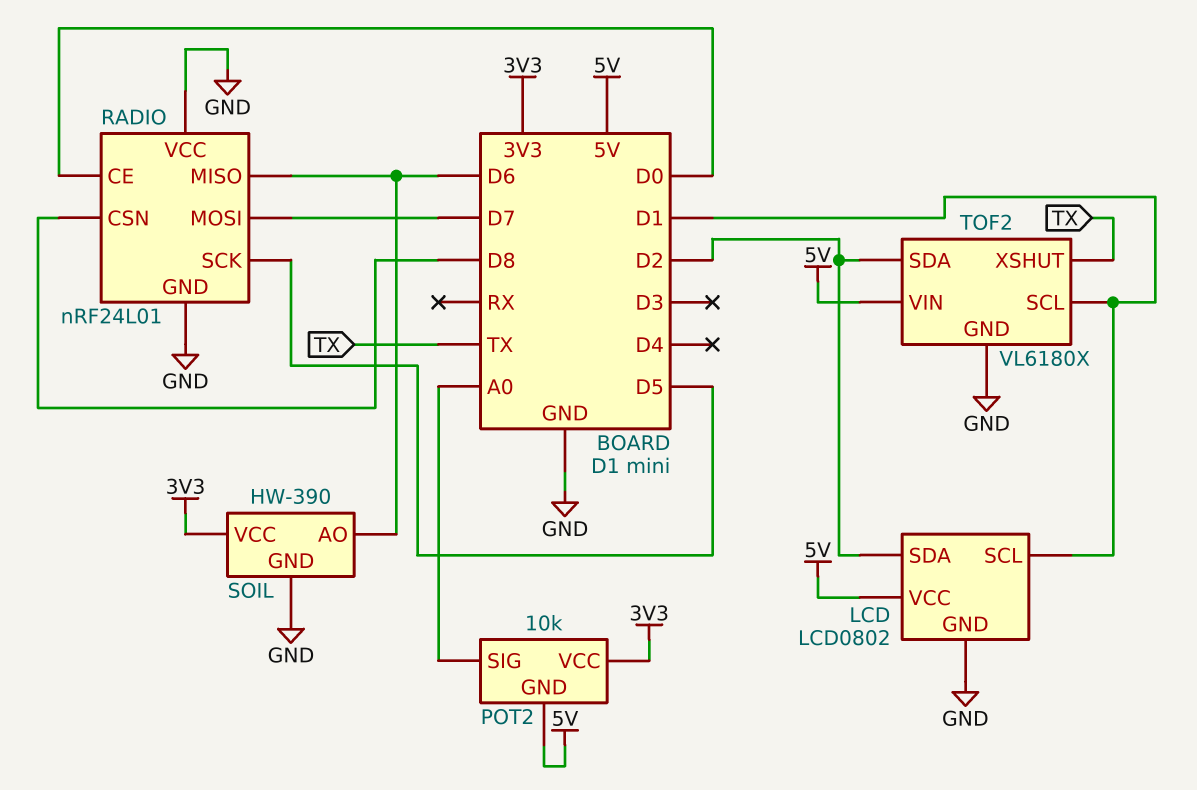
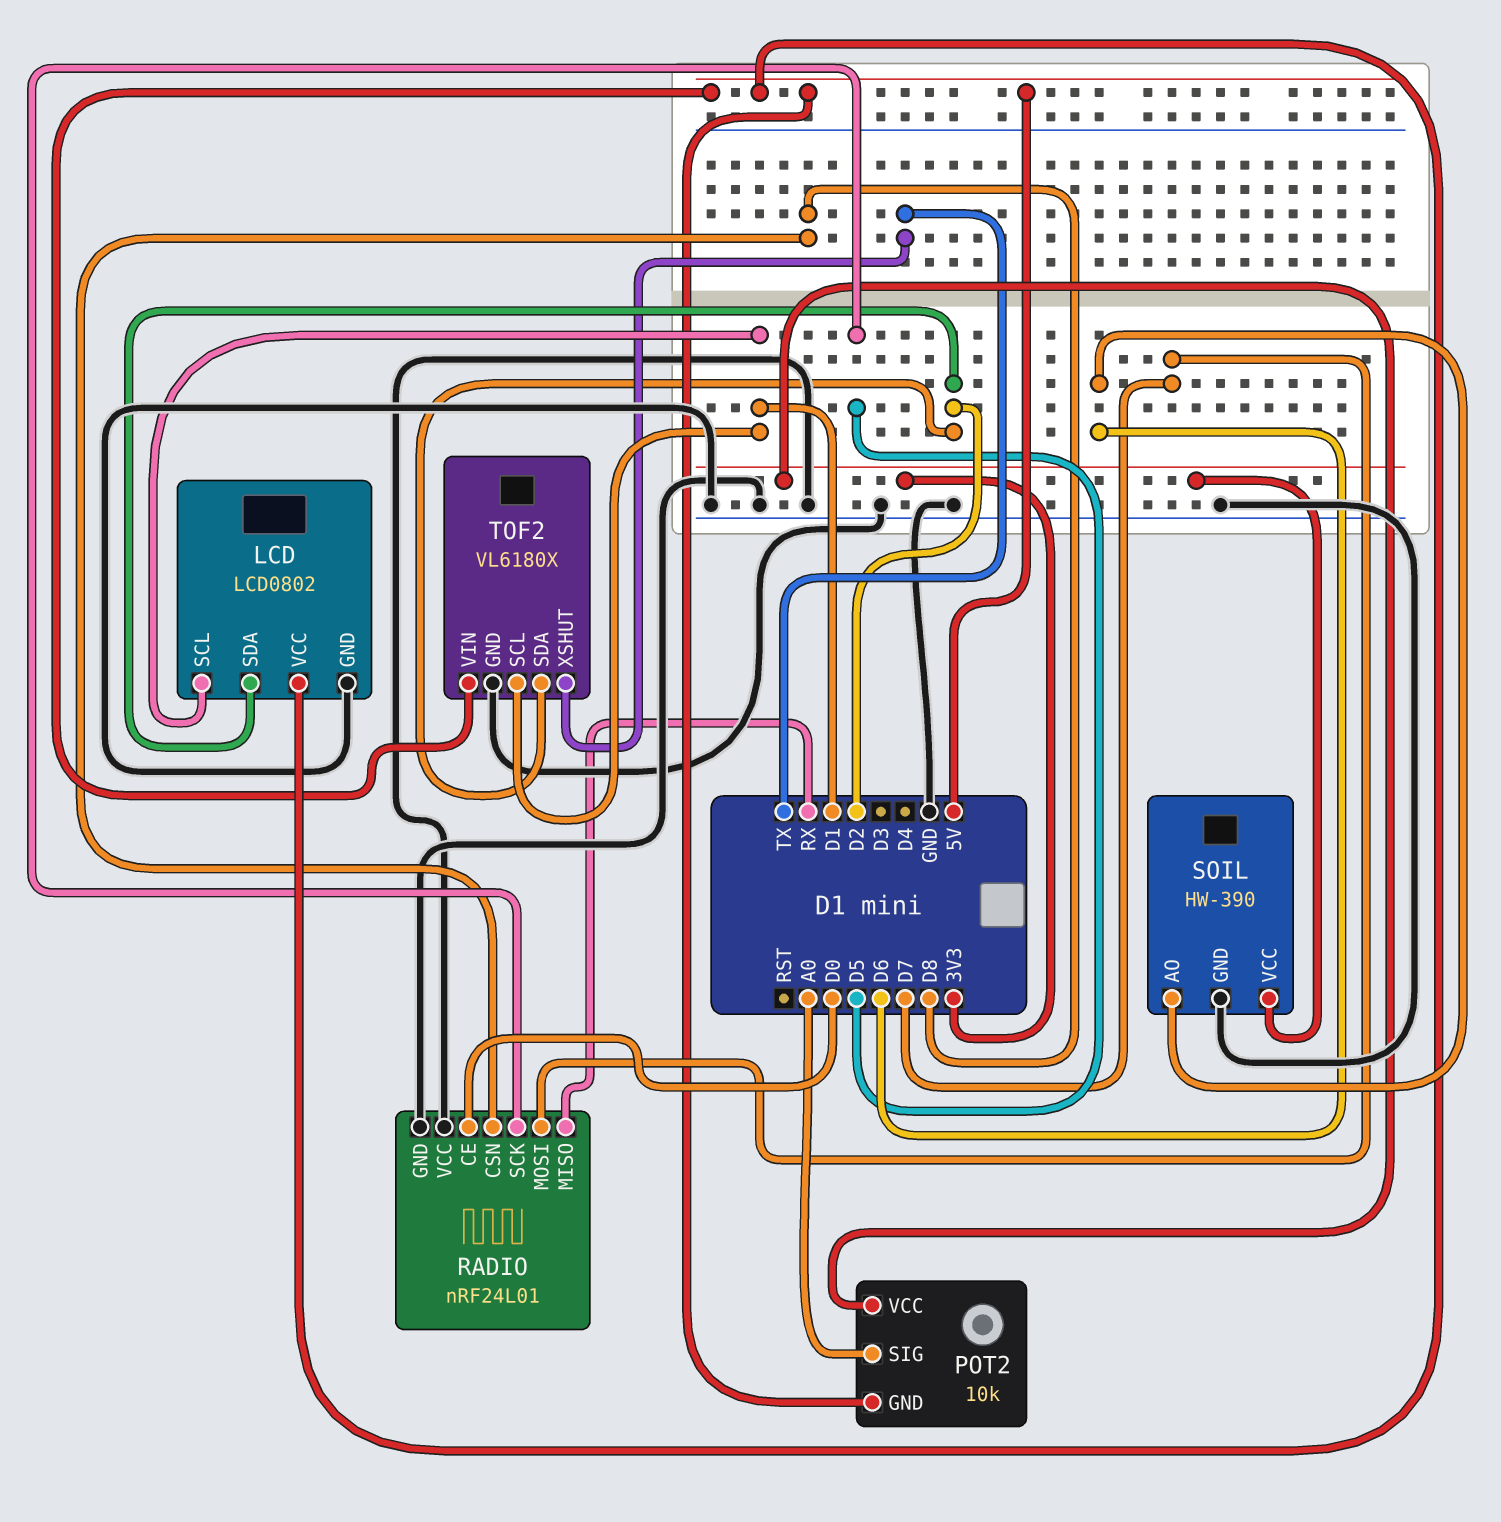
RADIO pin MISO: D6 -> RX

